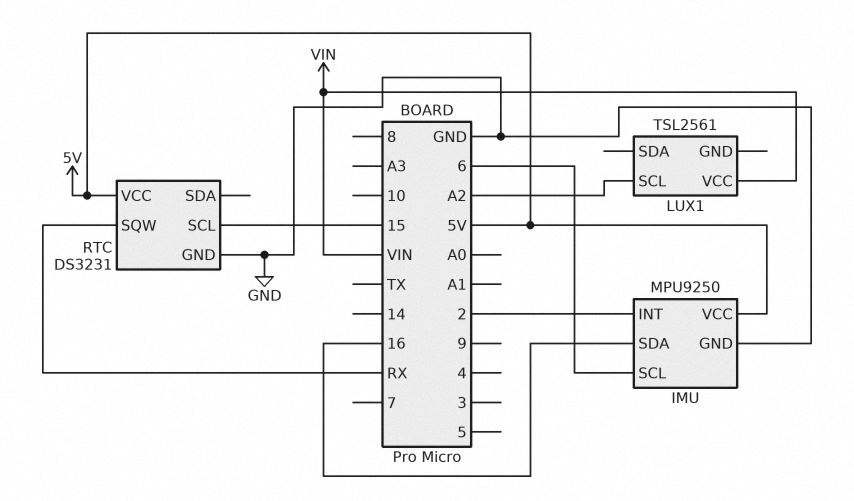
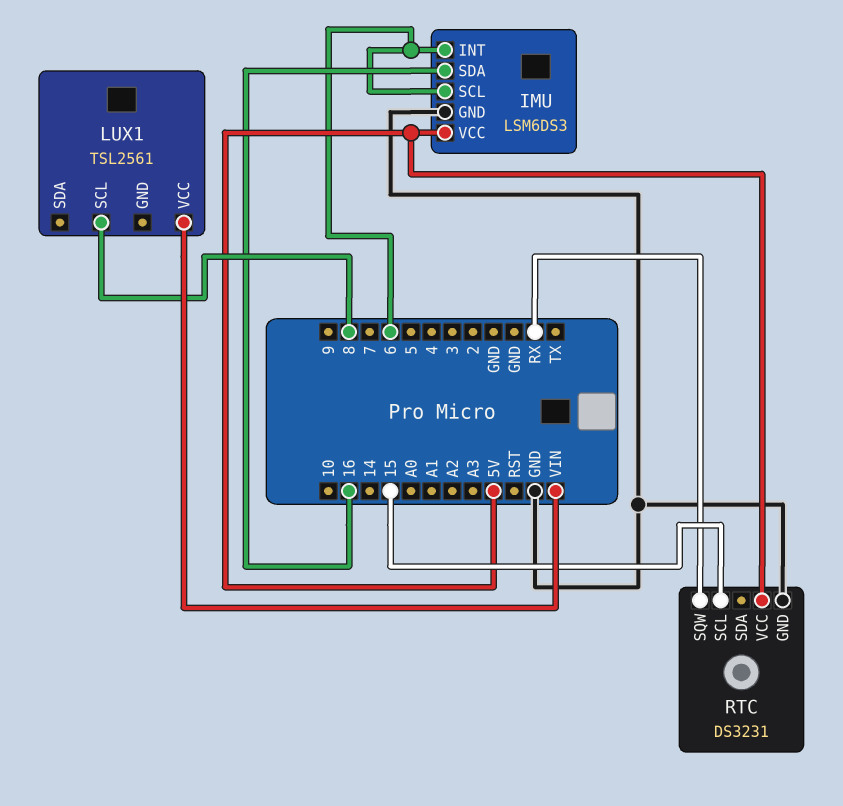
IMU: MPU9250 -> LSM6DS3
IMU pin INT: 2 -> 6
LUX1 pin SCL: A2 -> 8

